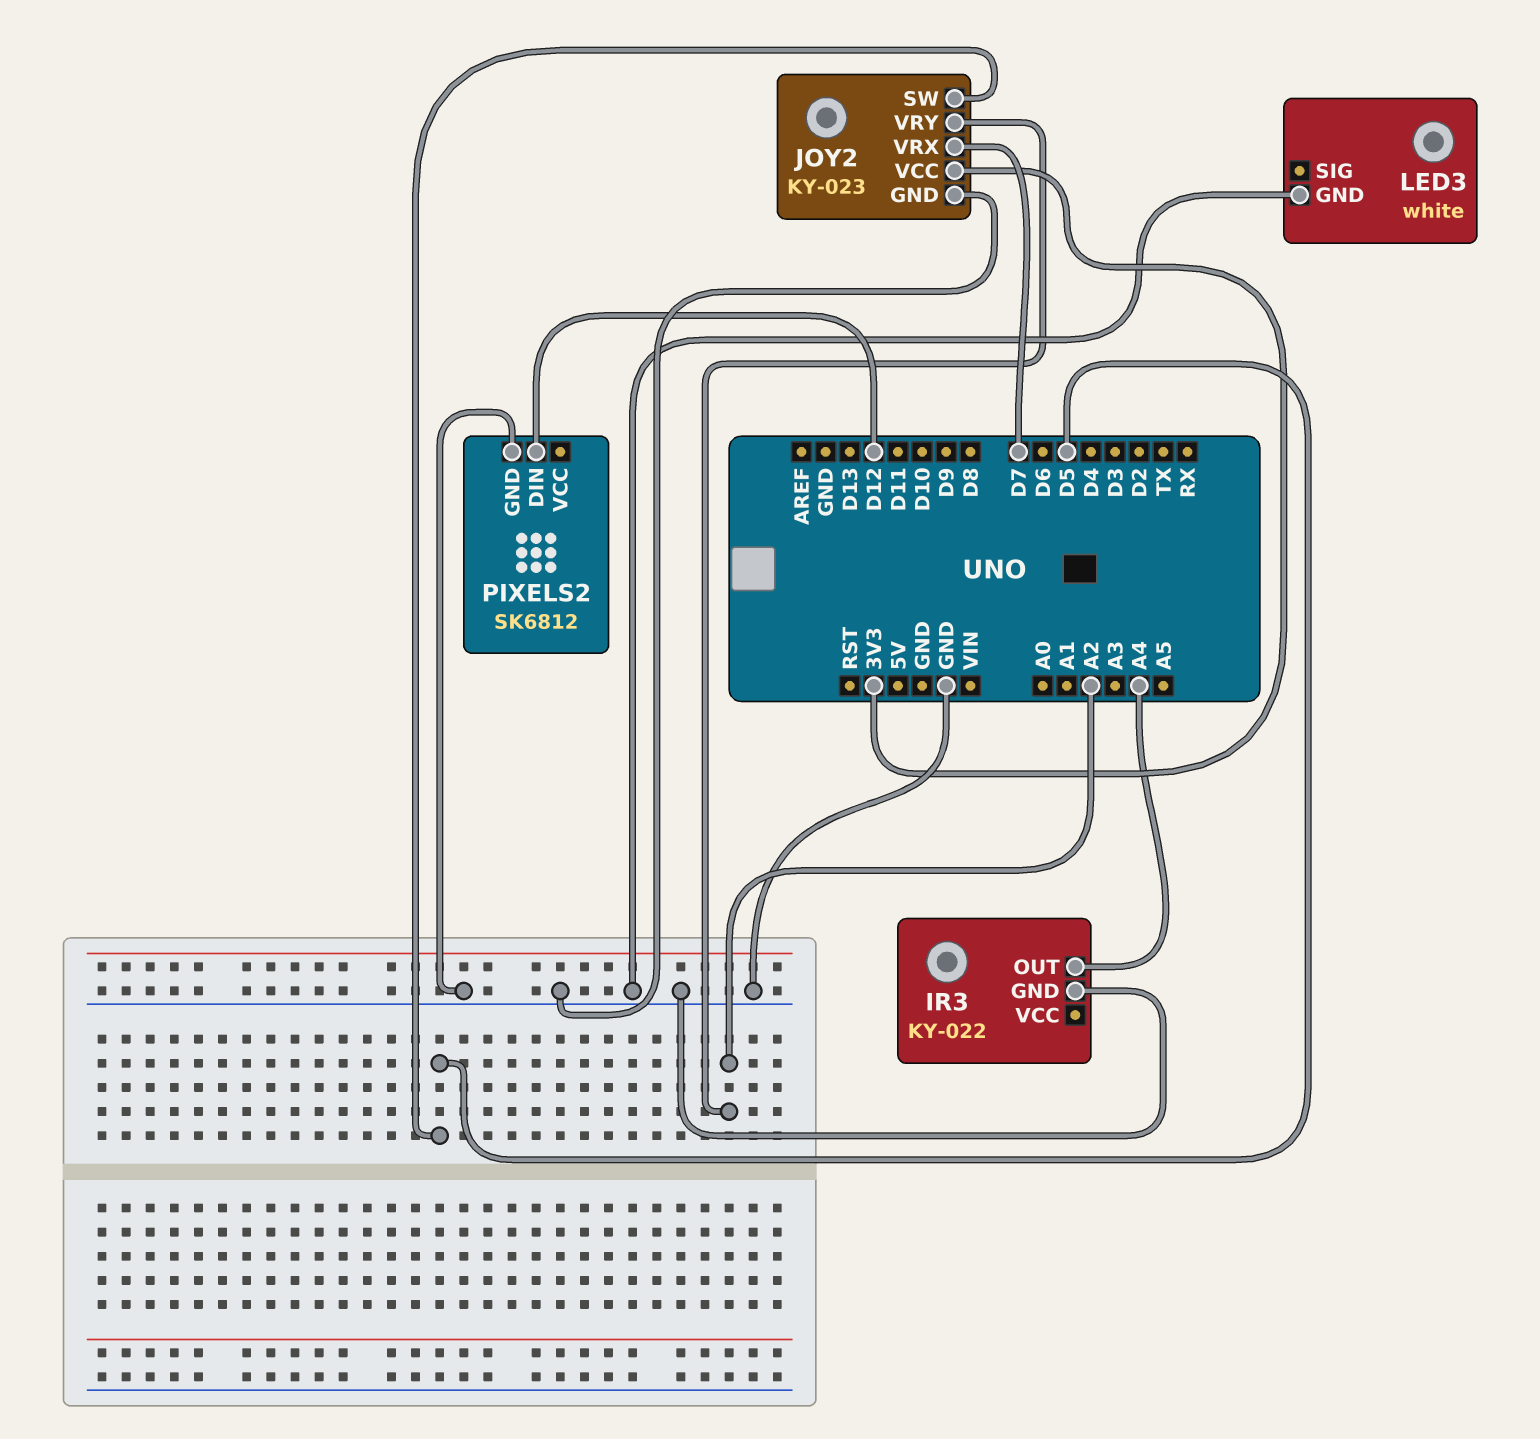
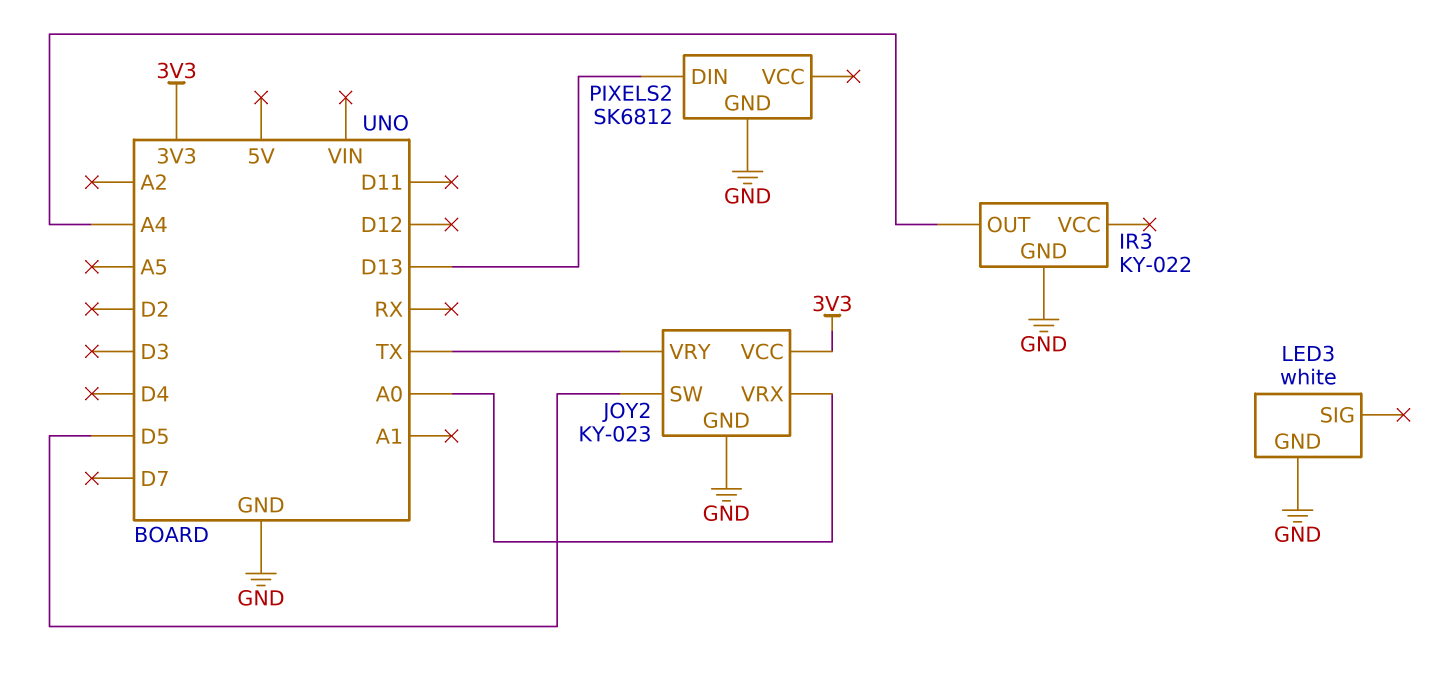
JOY2 pin VRX: D7 -> A0
JOY2 pin VRY: A2 -> TX
PIXELS2 pin DIN: D12 -> D13

